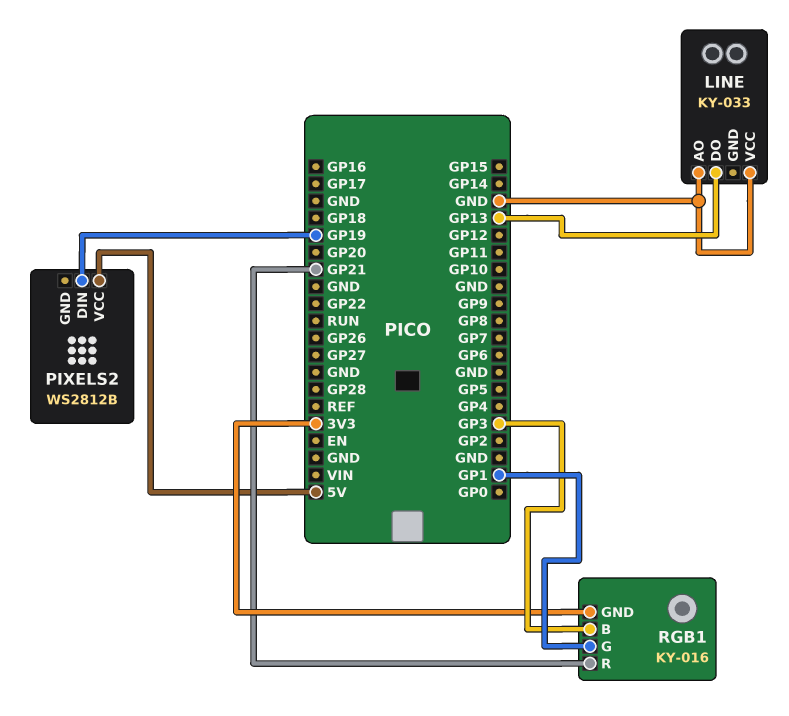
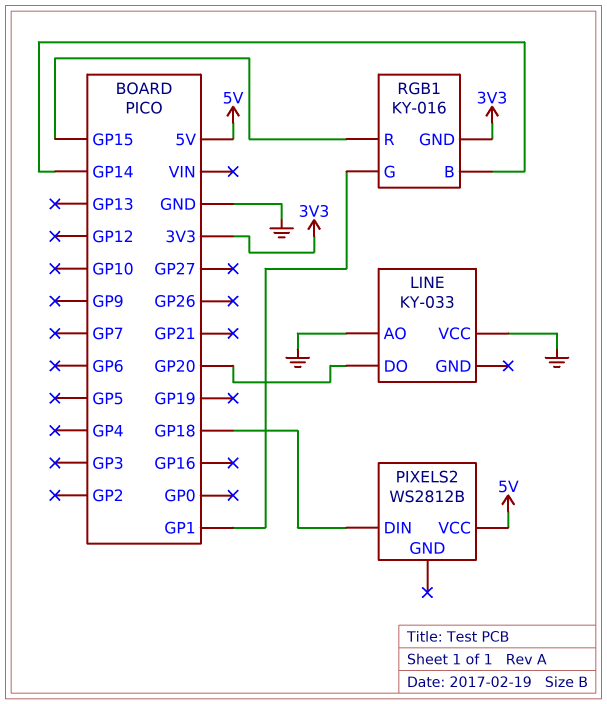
LINE pin DO: GP13 -> GP20
PIXELS2 pin DIN: GP19 -> GP18
RGB1 pin B: GP3 -> GP14
RGB1 pin R: GP21 -> GP15

